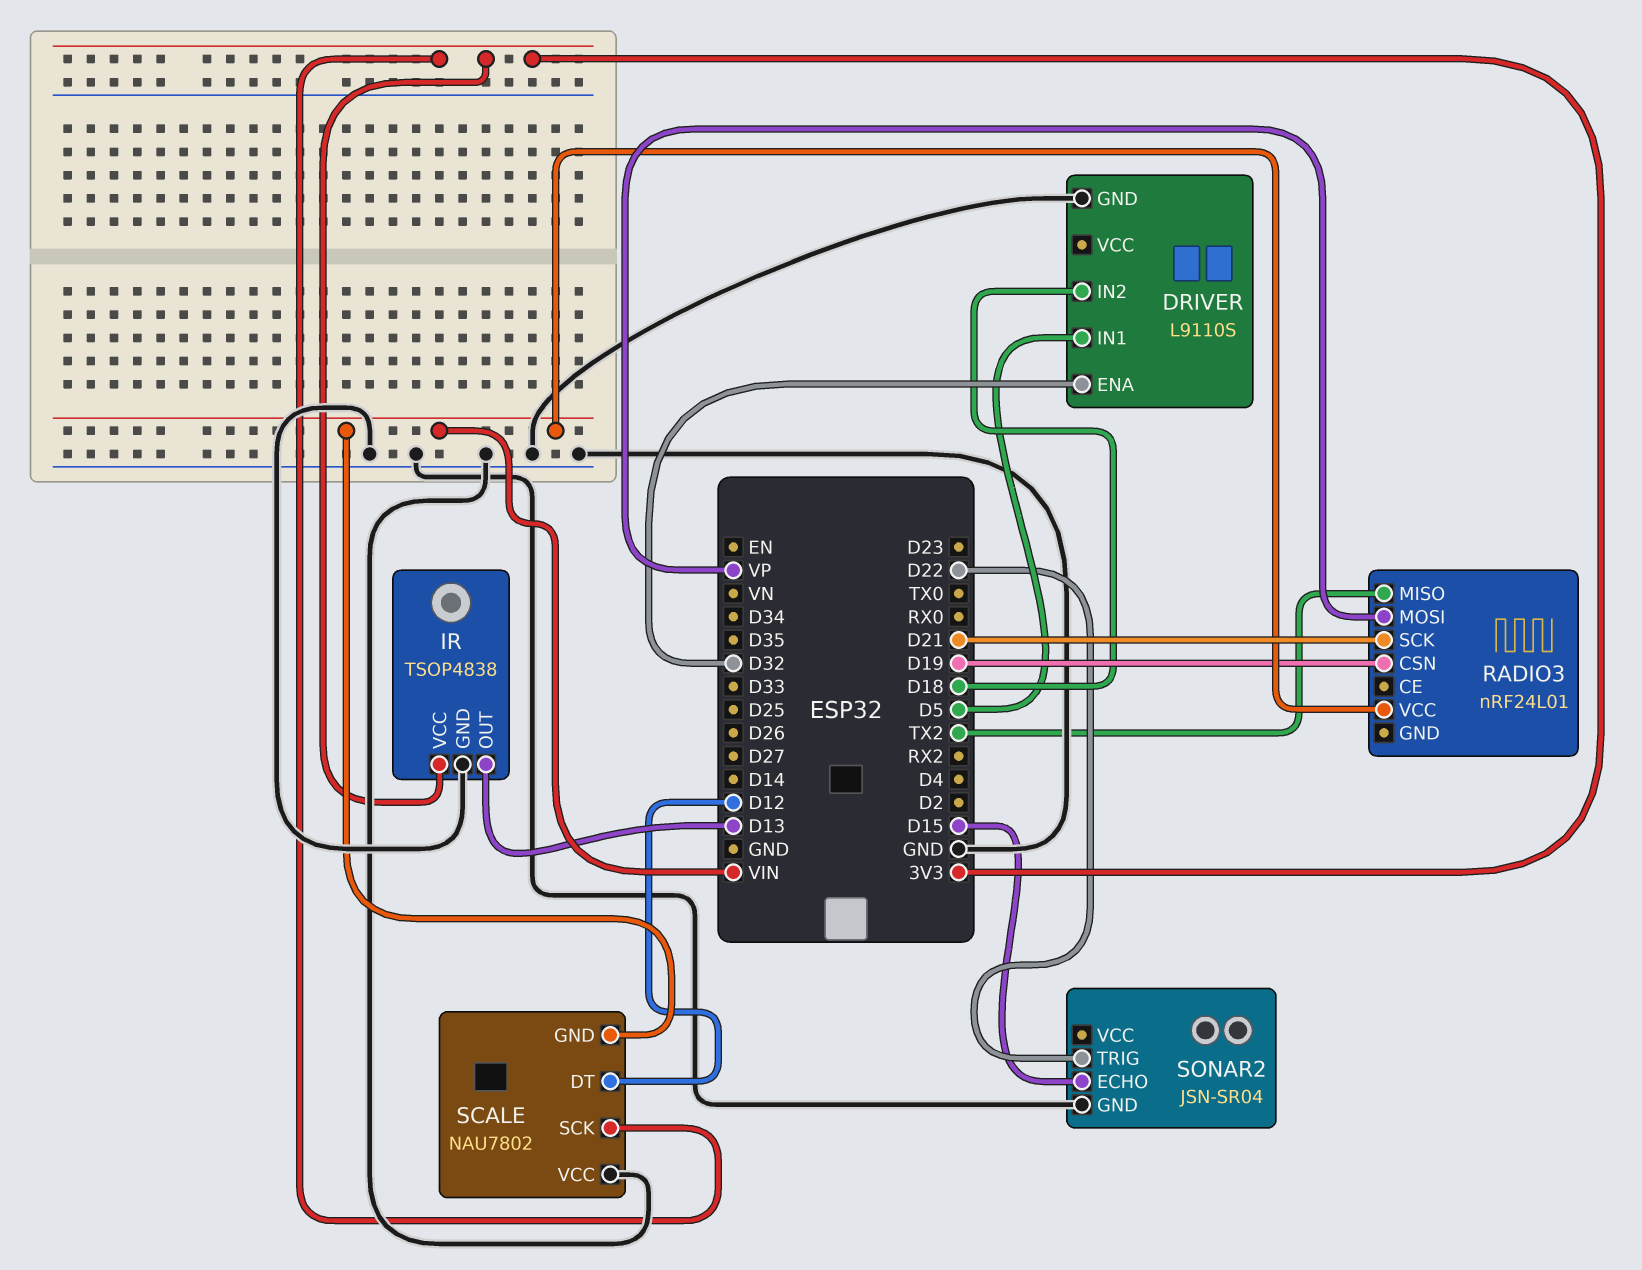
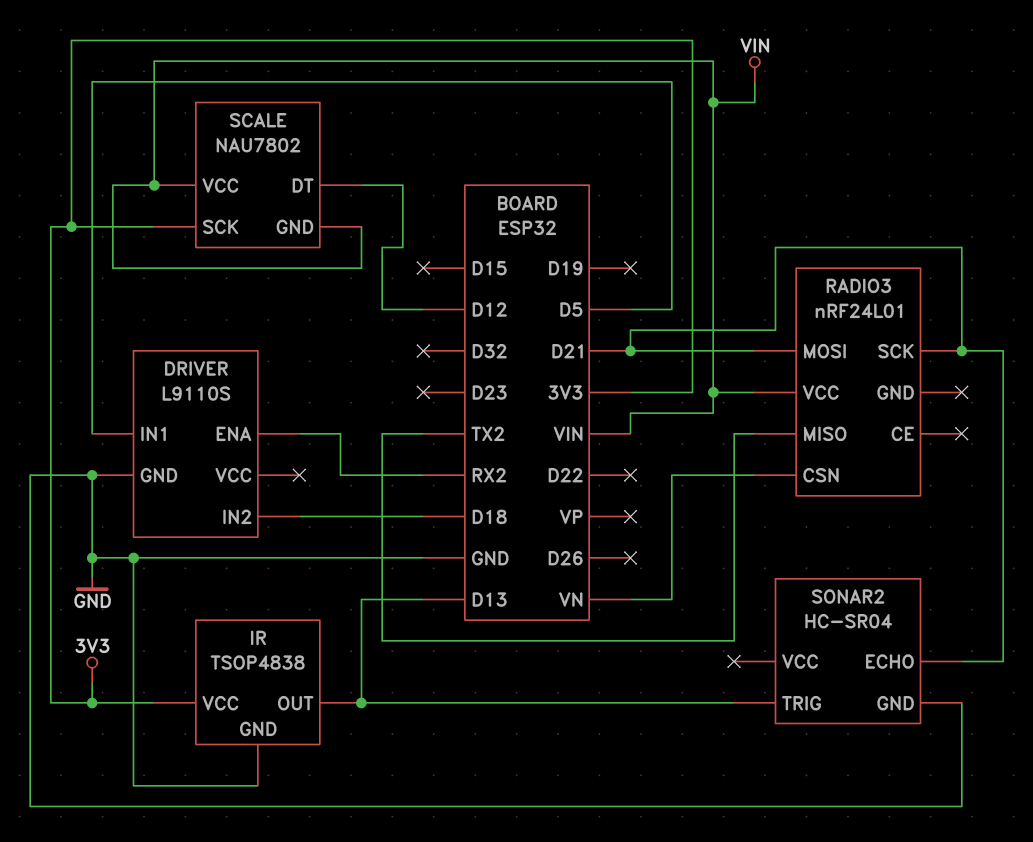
DRIVER pin ENA: D32 -> RX2
RADIO3 pin CSN: D19 -> VN
RADIO3 pin MOSI: VP -> D21
SCALE pin VCC: GND -> VIN
SONAR2: JSN-SR04 -> HC-SR04
SONAR2 pin ECHO: D15 -> D21
SONAR2 pin TRIG: D22 -> D13

